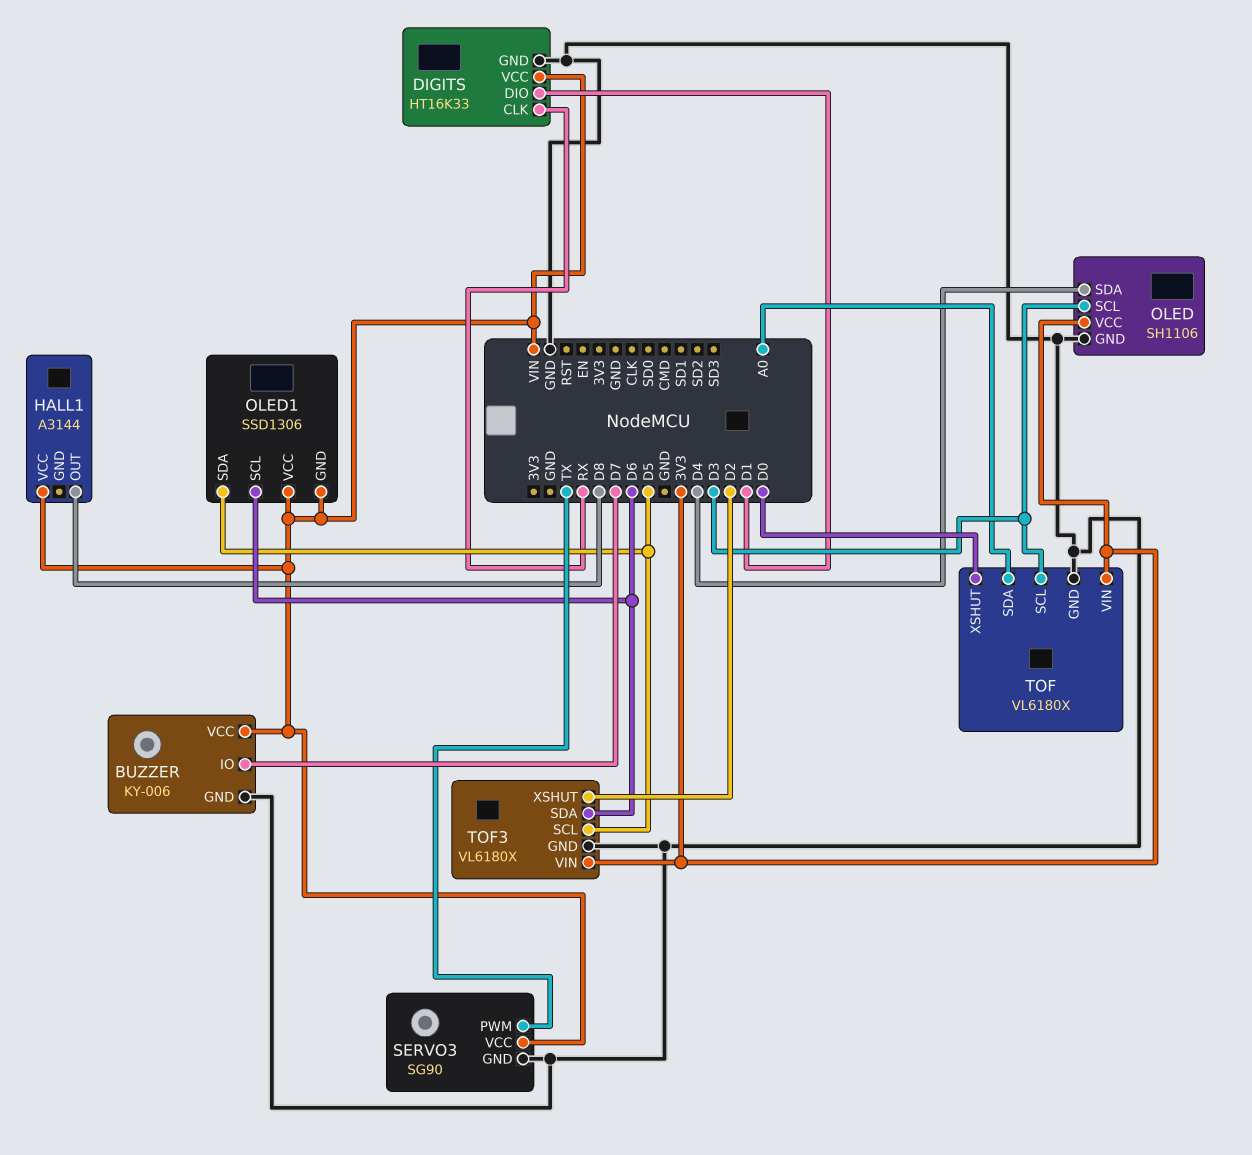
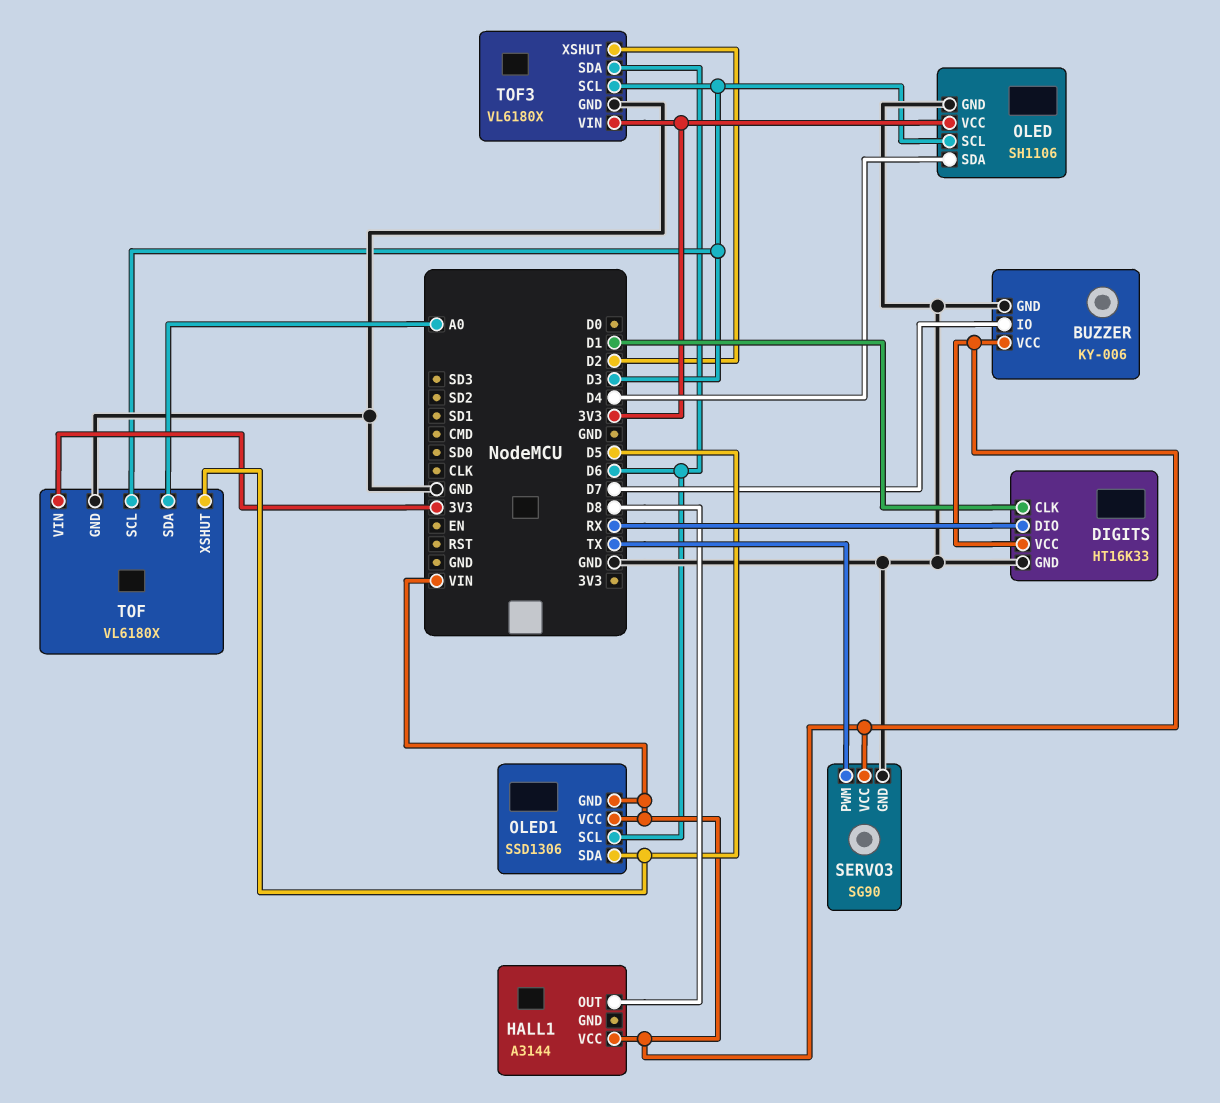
DIGITS pin CLK: RX -> D1
DIGITS pin DIO: D1 -> RX
TOF pin XSHUT: D0 -> D5
TOF3 pin SCL: D5 -> D3

